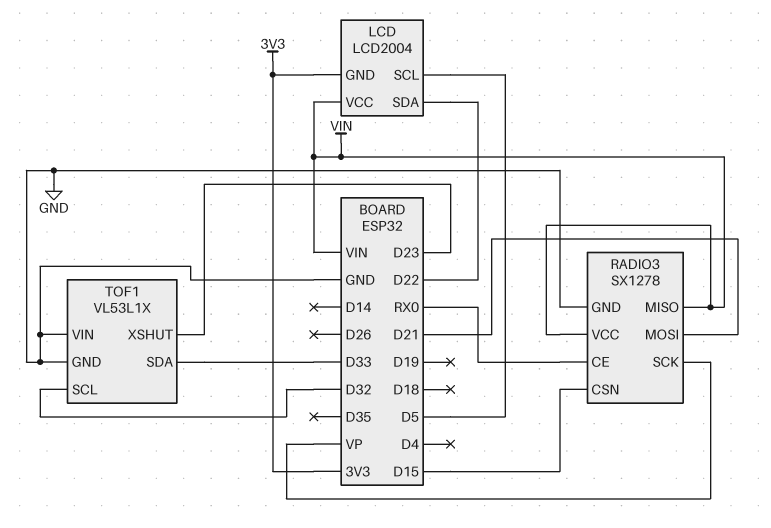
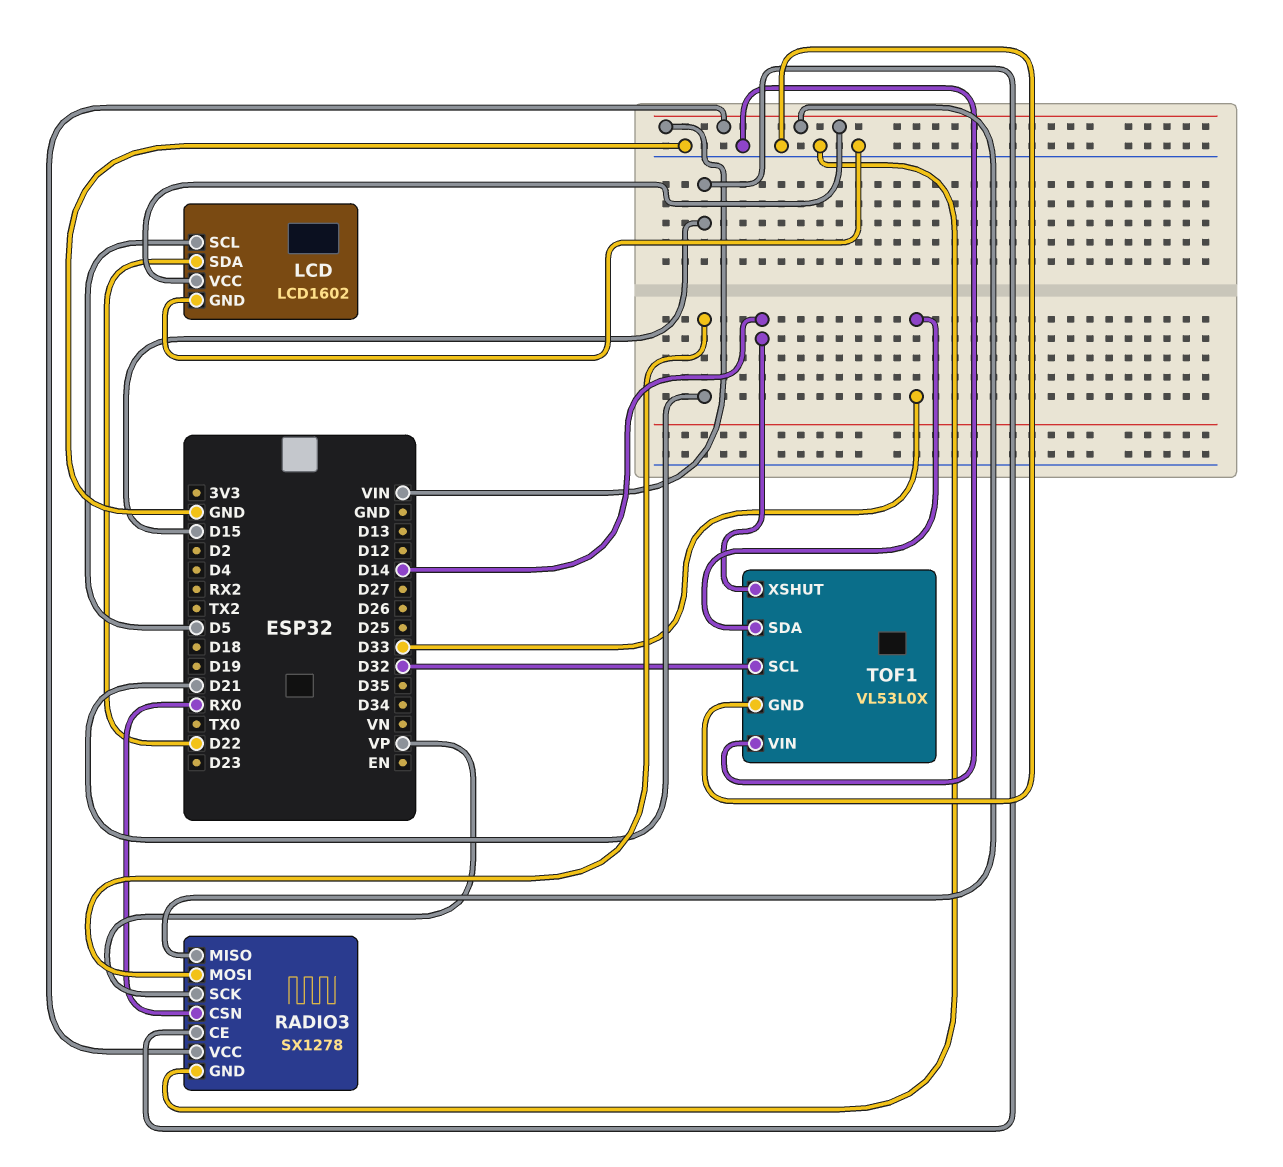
LCD: LCD2004 -> LCD1602
LCD pin GND: 3V3 -> GND
RADIO3 pin CE: RX0 -> D15
RADIO3 pin CSN: D15 -> RX0
TOF1: VL53L1X -> VL53L0X
TOF1 pin XSHUT: D23 -> D14

